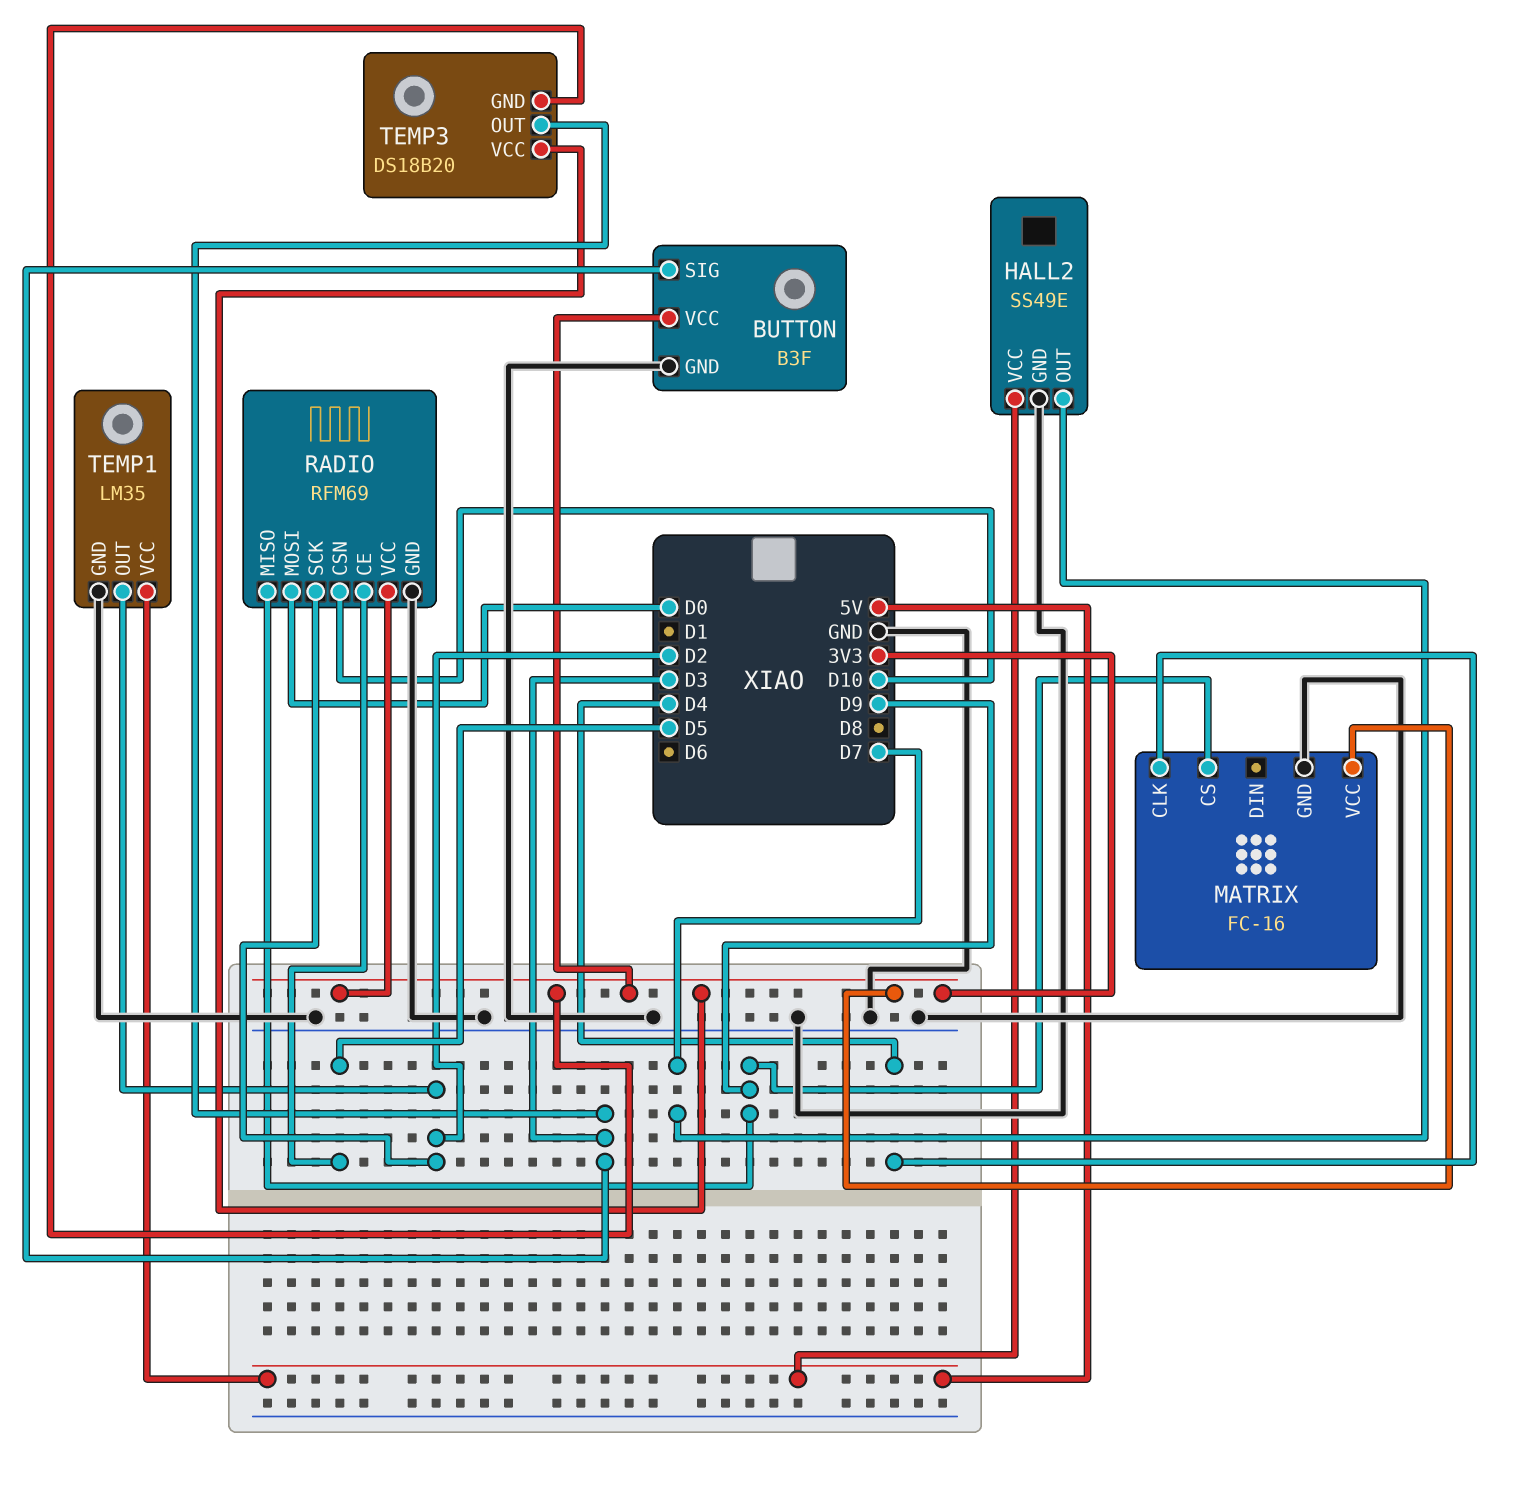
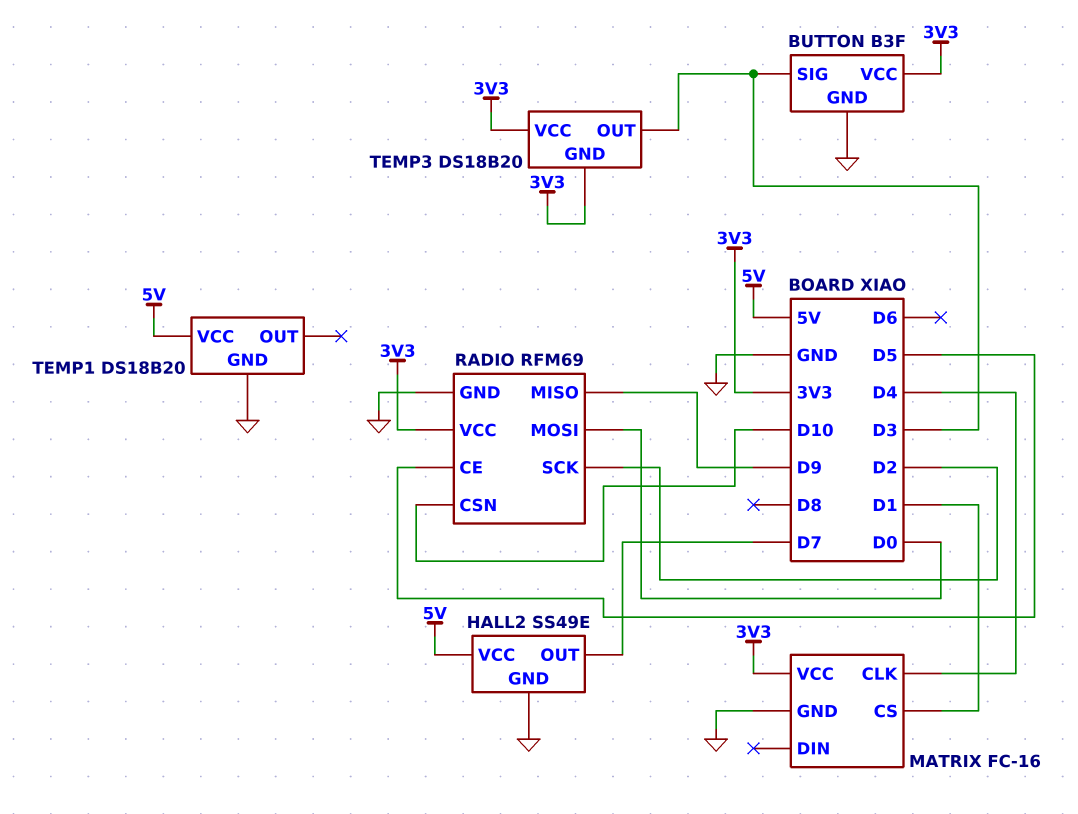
MATRIX pin CS: D9 -> D1
TEMP1: LM35 -> DS18B20
TEMP1 pin OUT: D2 -> none

